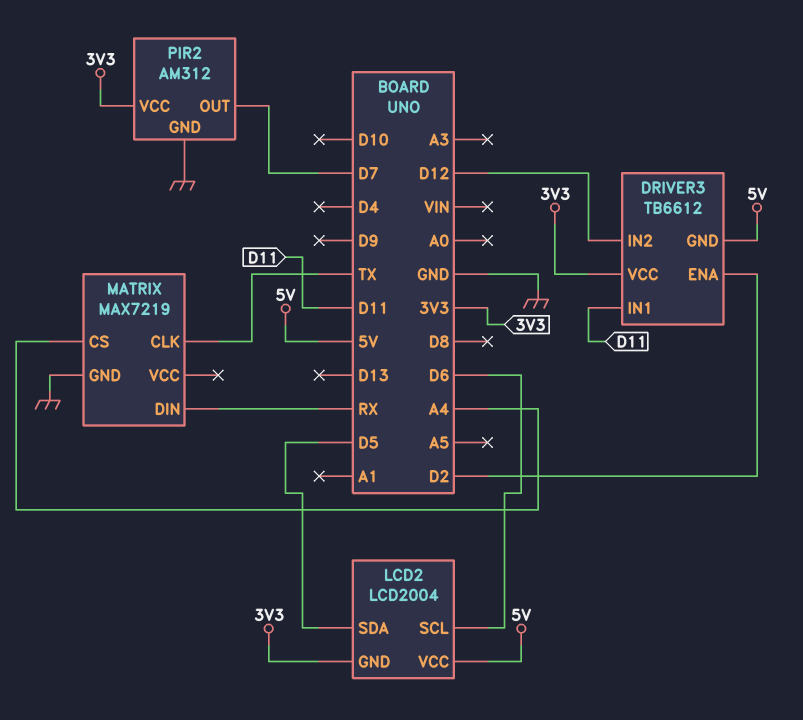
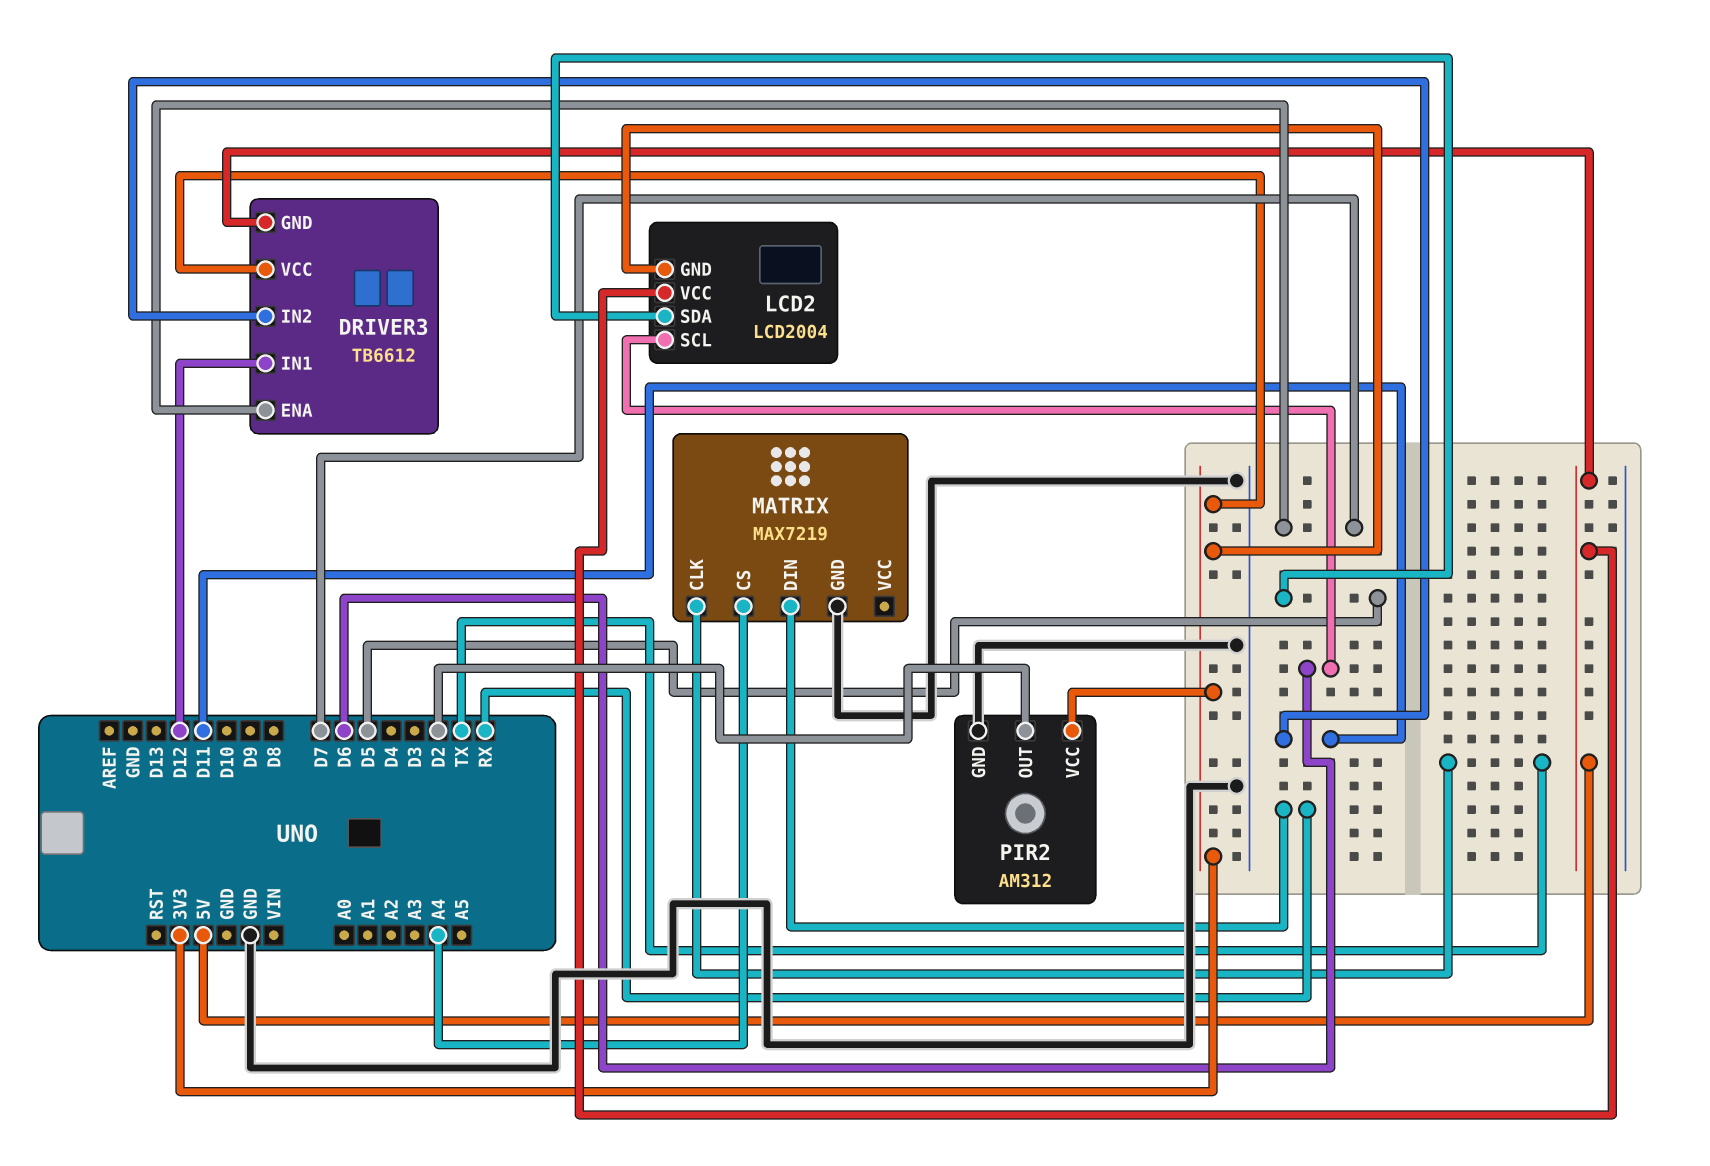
DRIVER3 pin ENA: D2 -> D7
DRIVER3 pin IN1: D11 -> D12
DRIVER3 pin IN2: D12 -> D11
PIR2 pin OUT: D7 -> D2

